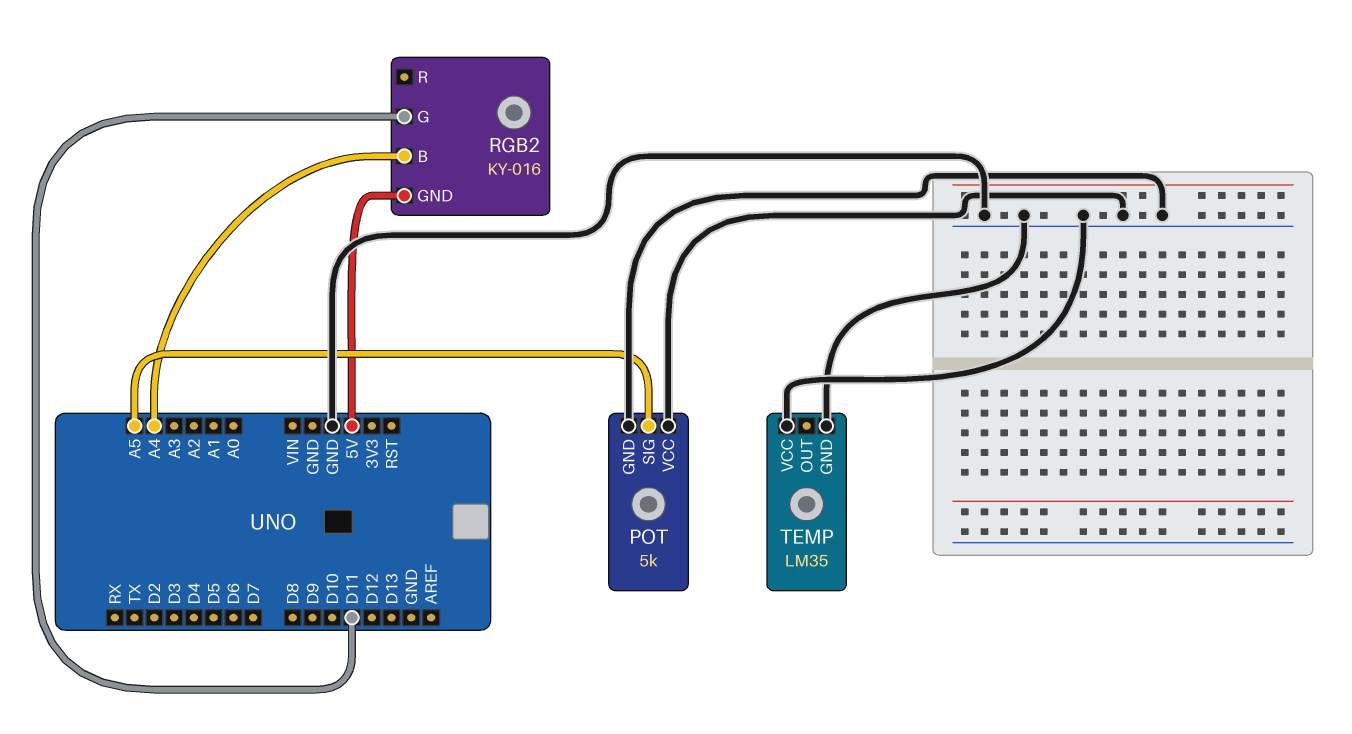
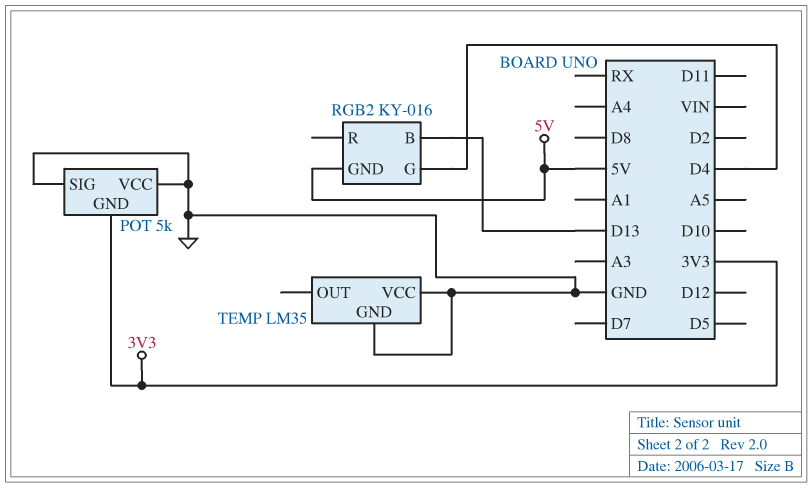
POT pin GND: GND -> 3V3
POT pin SIG: A5 -> GND
RGB2 pin B: A4 -> D13
RGB2 pin G: D11 -> D4

